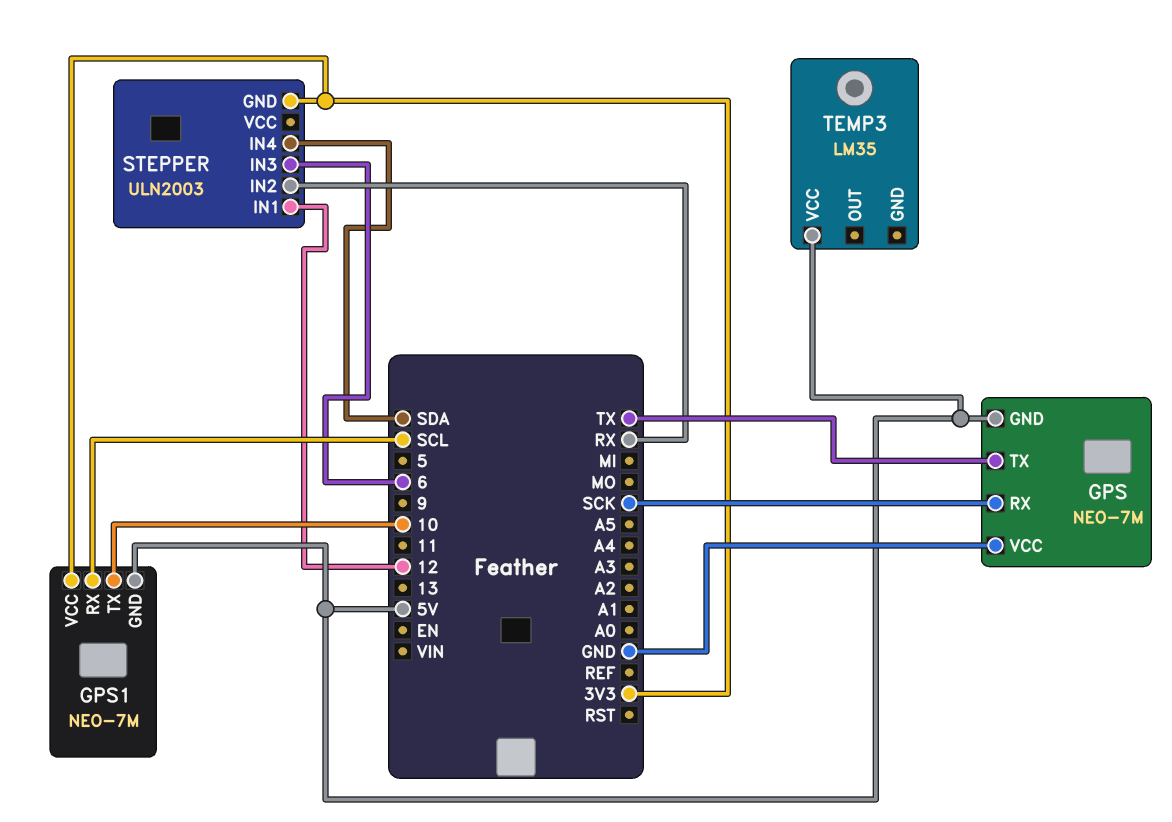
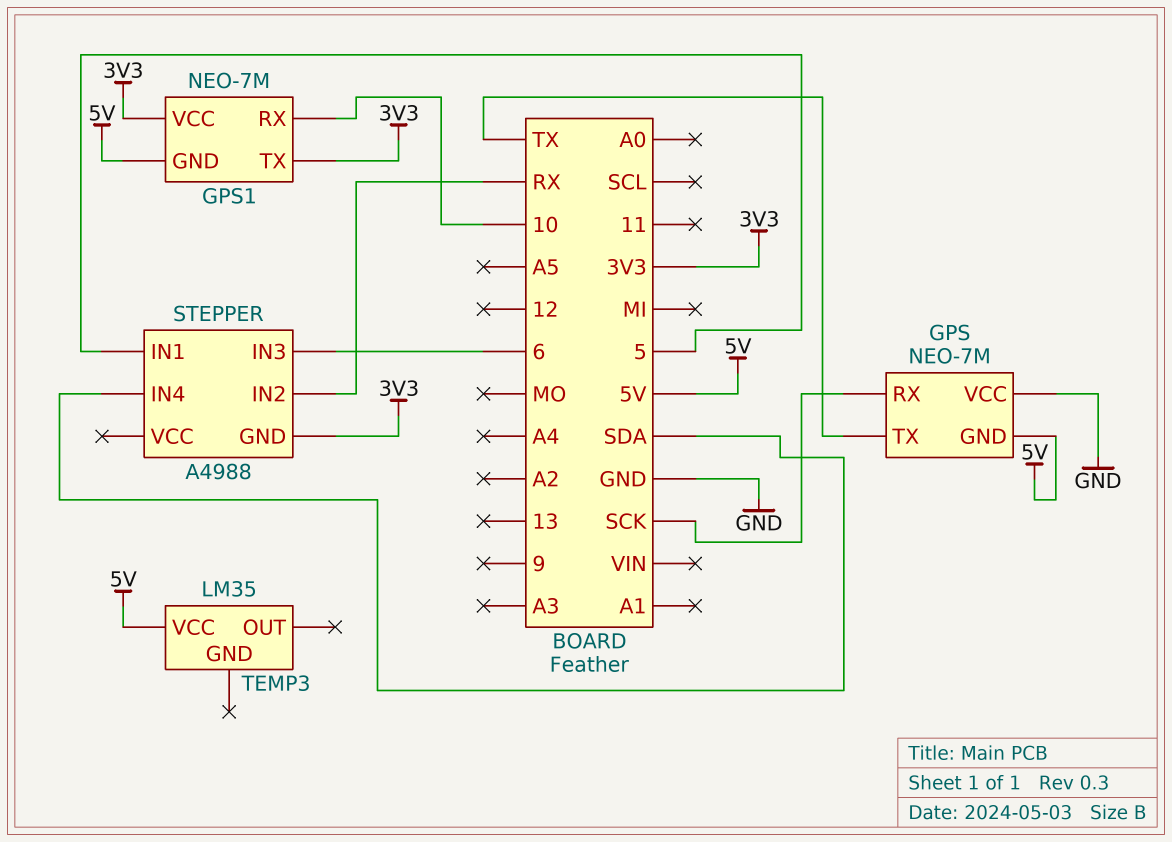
GPS1 pin RX: SCL -> 10
GPS1 pin TX: 10 -> 3V3
STEPPER: ULN2003 -> A4988
STEPPER pin IN1: 12 -> 5

